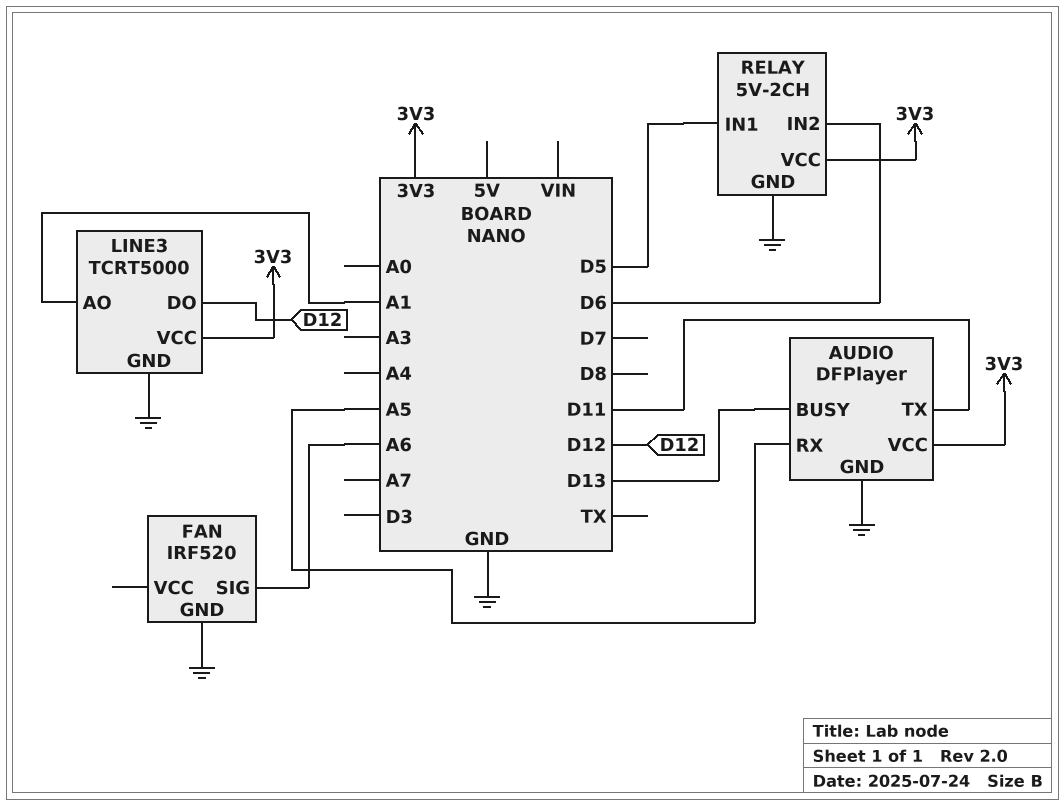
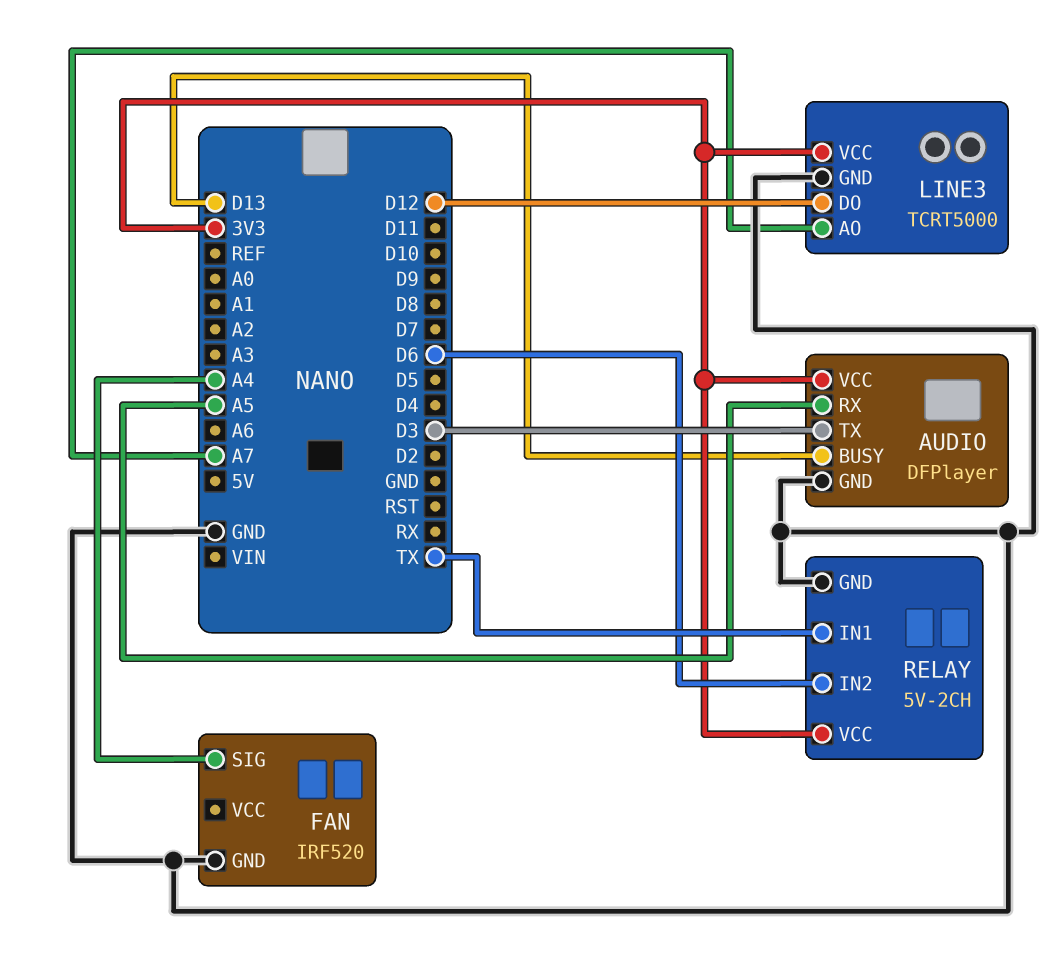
AUDIO pin TX: D11 -> D3
FAN pin SIG: A6 -> A4
LINE3 pin AO: A1 -> A7
RELAY pin IN1: D5 -> TX

